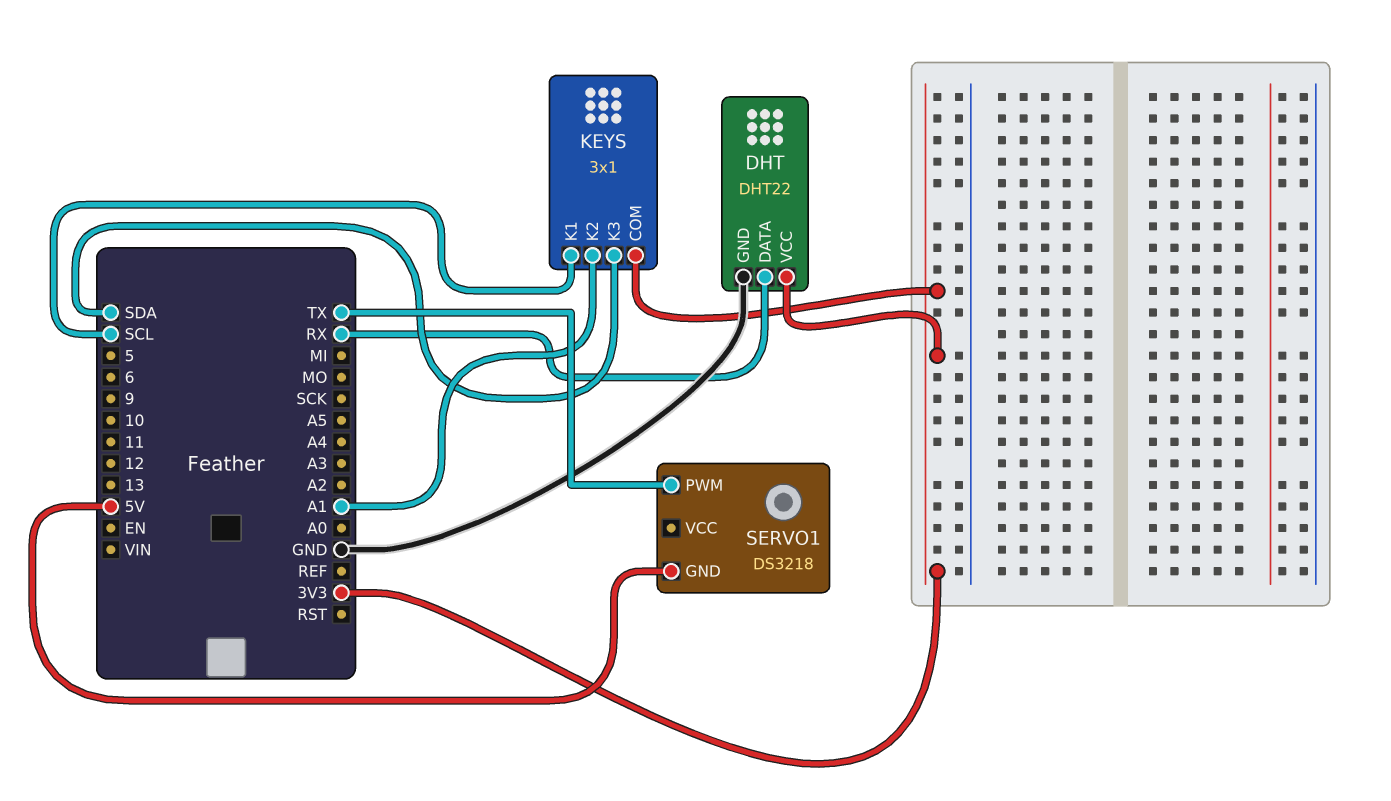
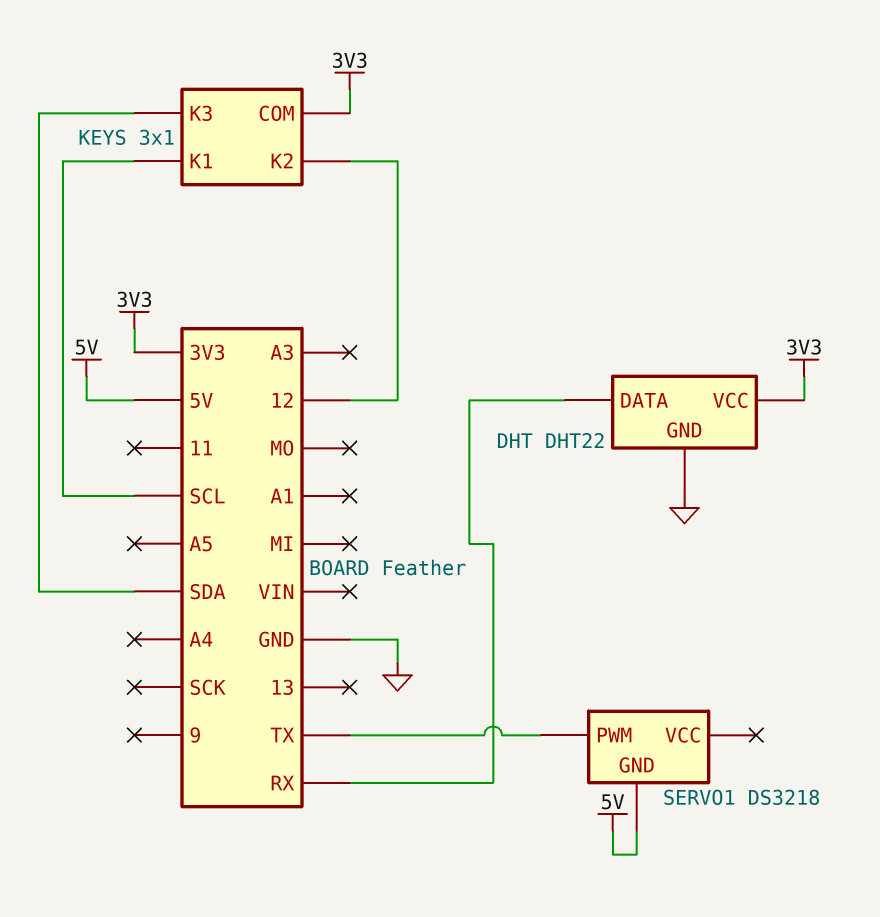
KEYS pin K2: A1 -> 12

